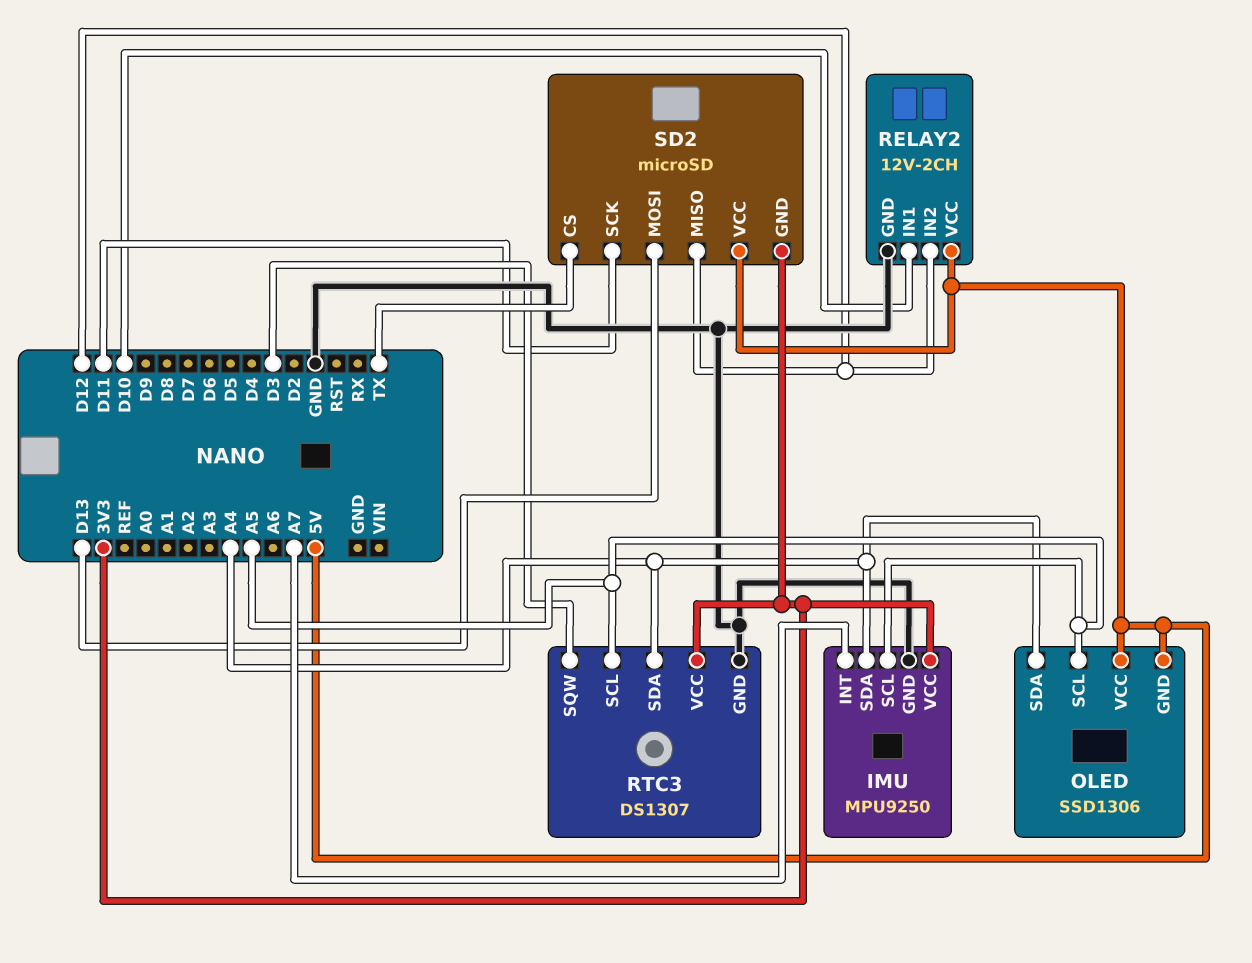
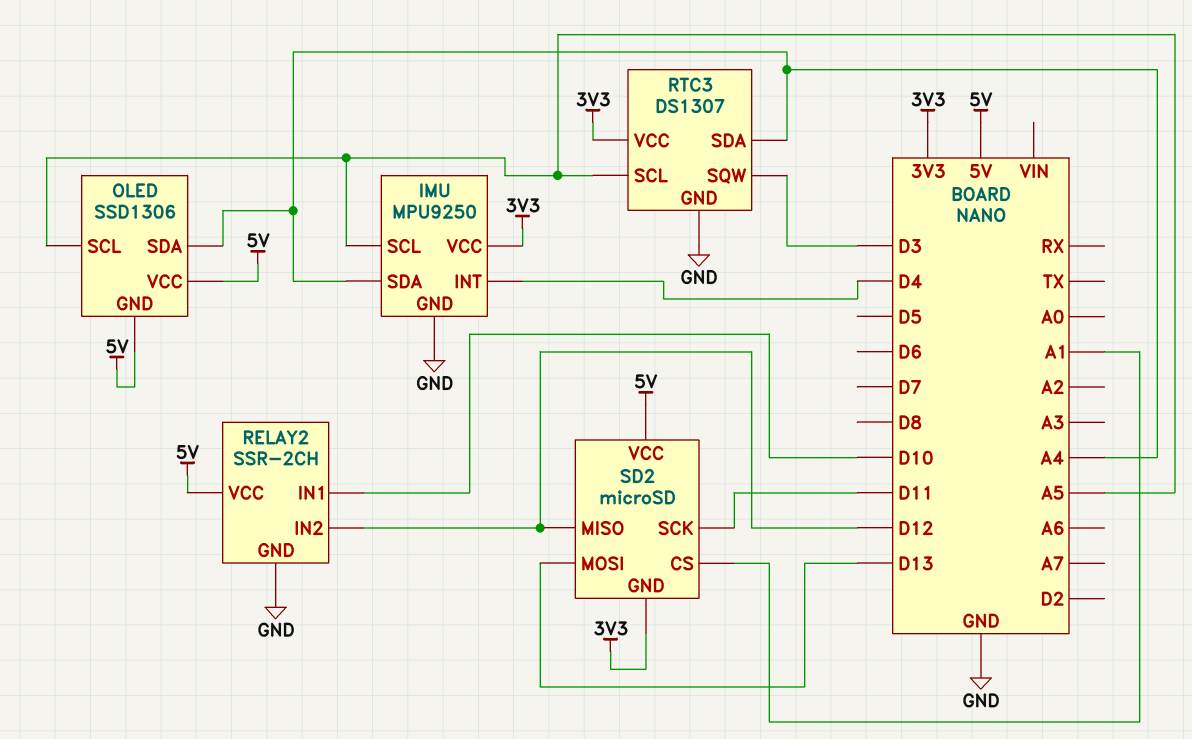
IMU pin INT: A7 -> D4
RELAY2: 12V-2CH -> SSR-2CH
SD2 pin CS: TX -> A1

